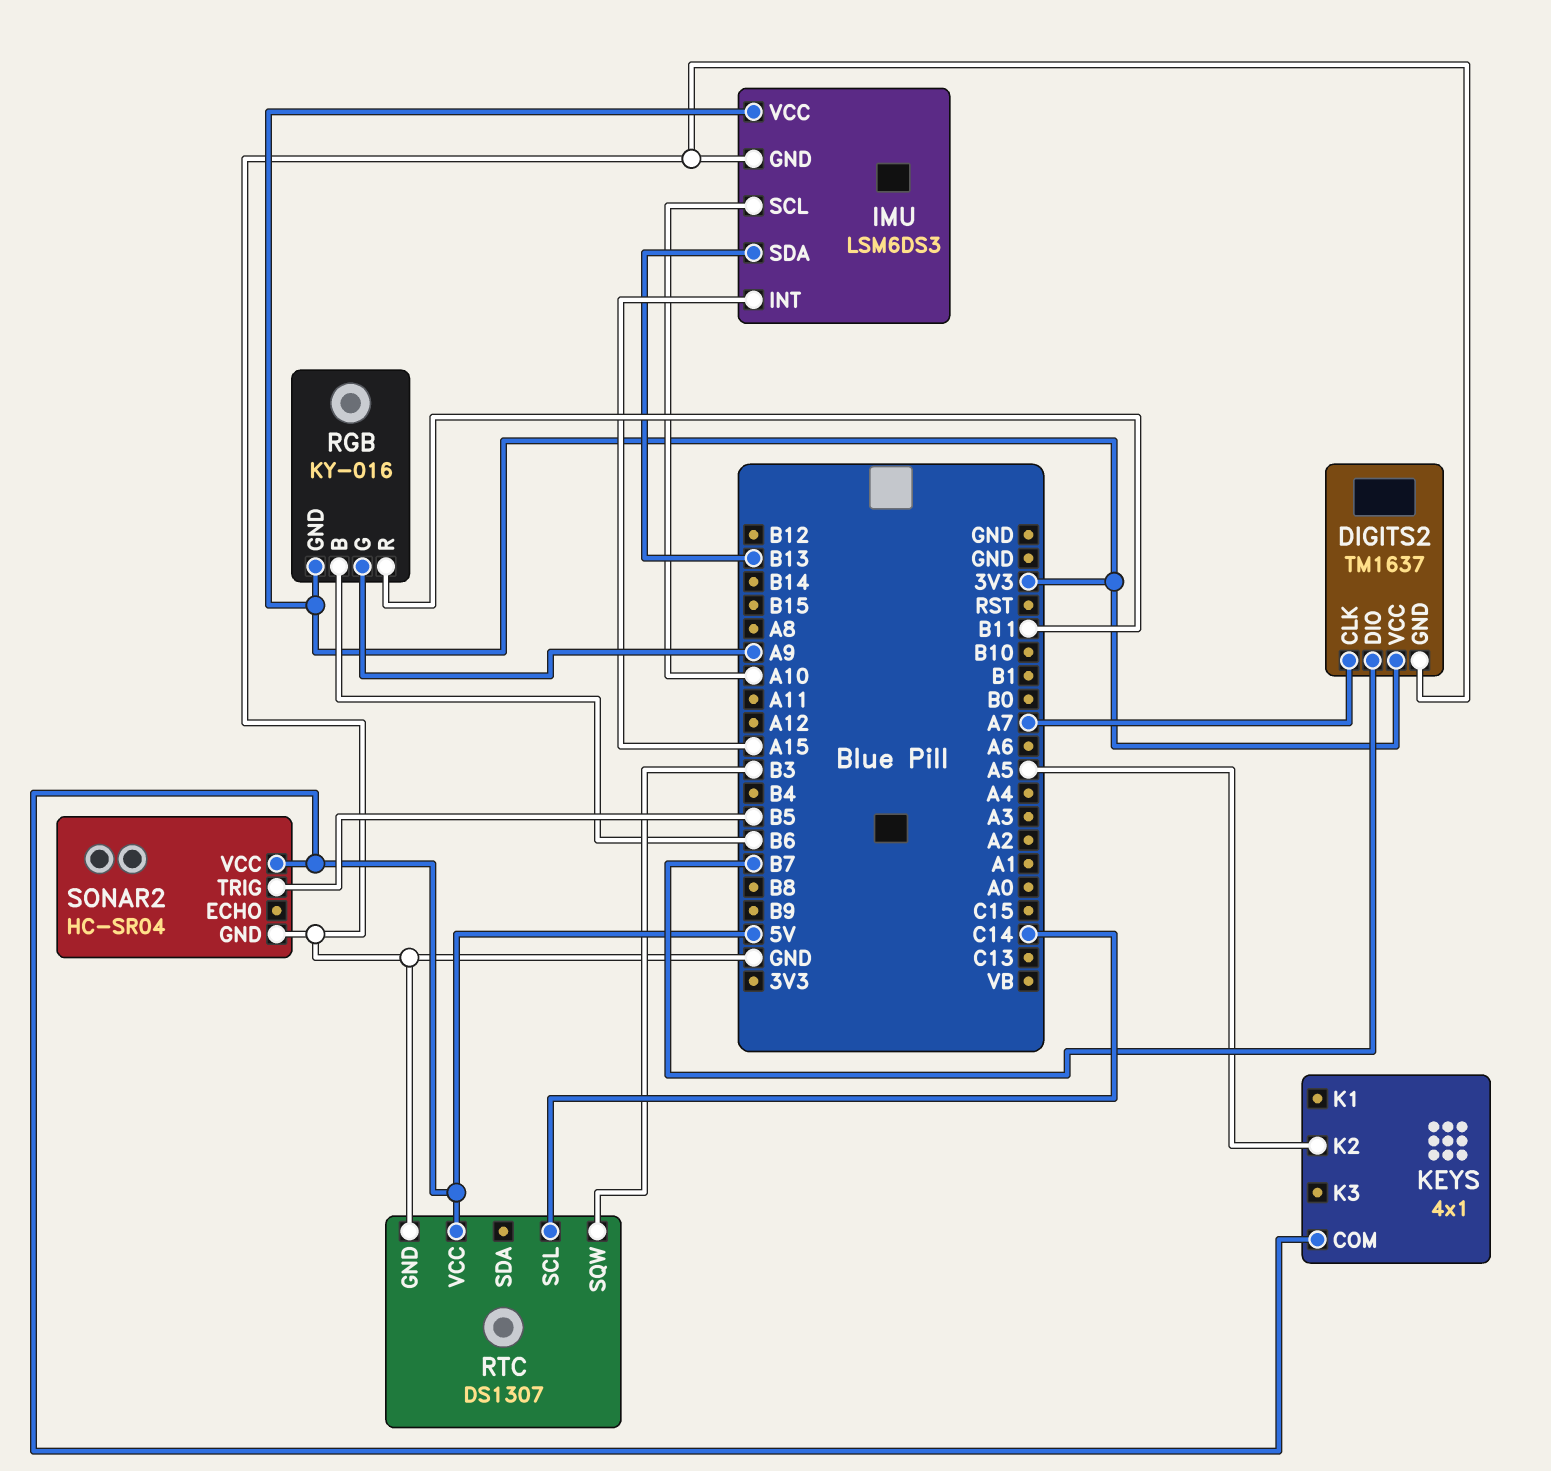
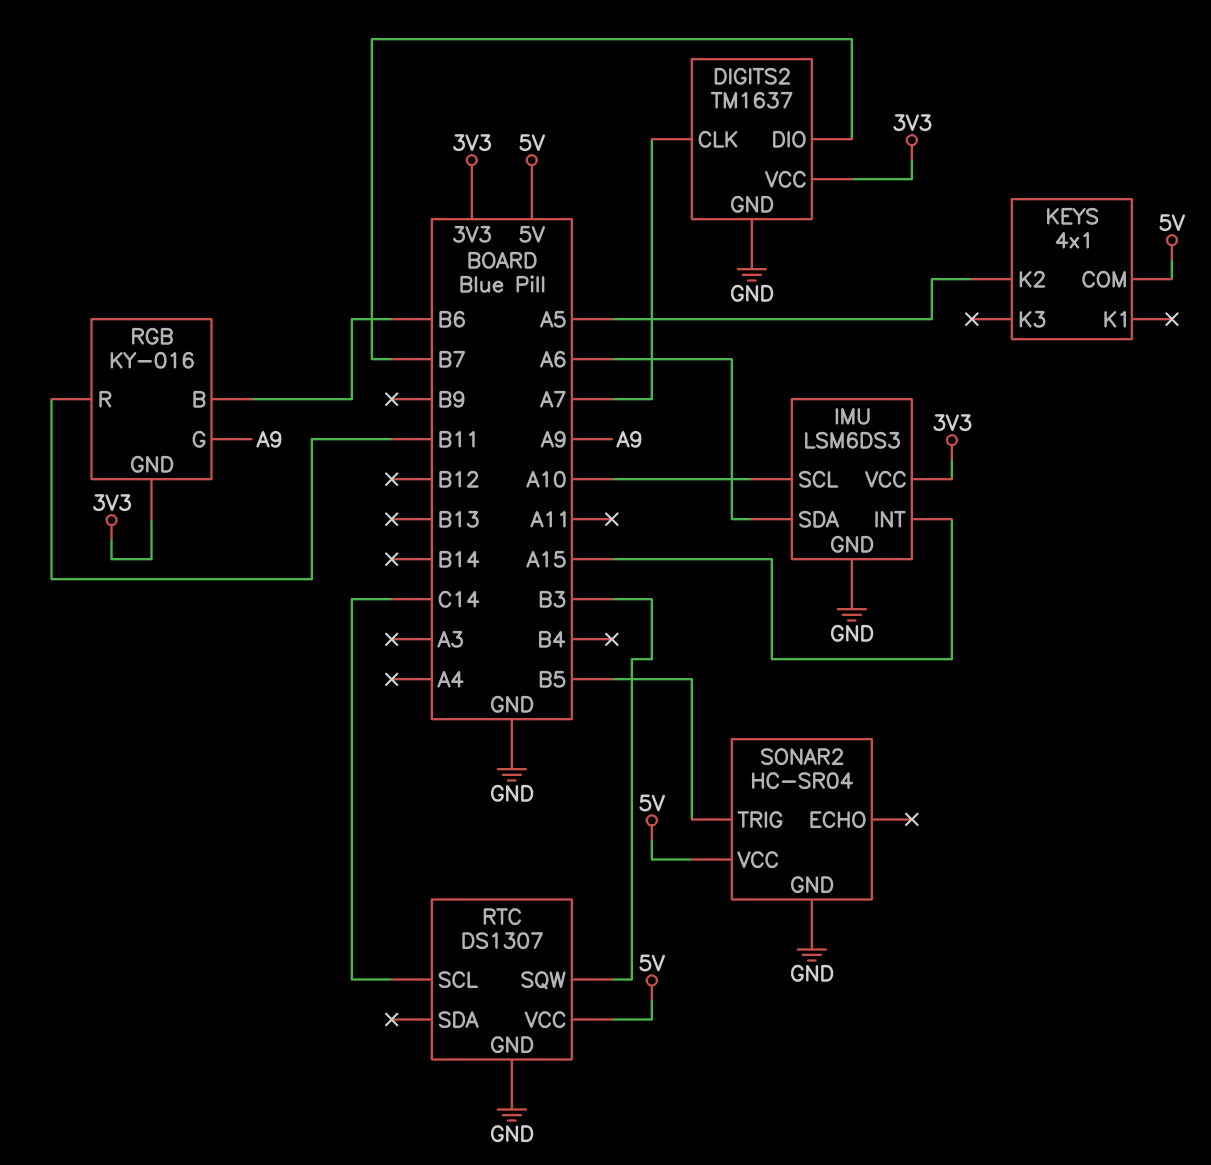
IMU pin SDA: B13 -> A6

